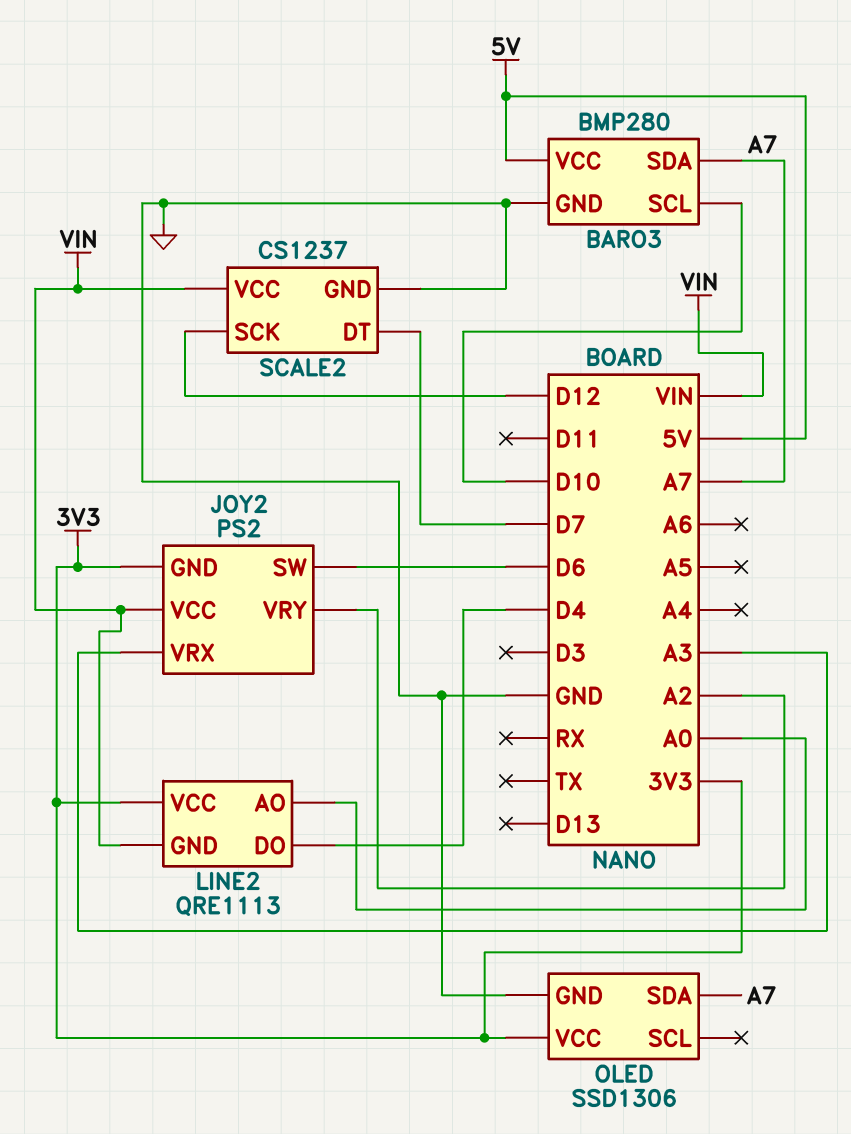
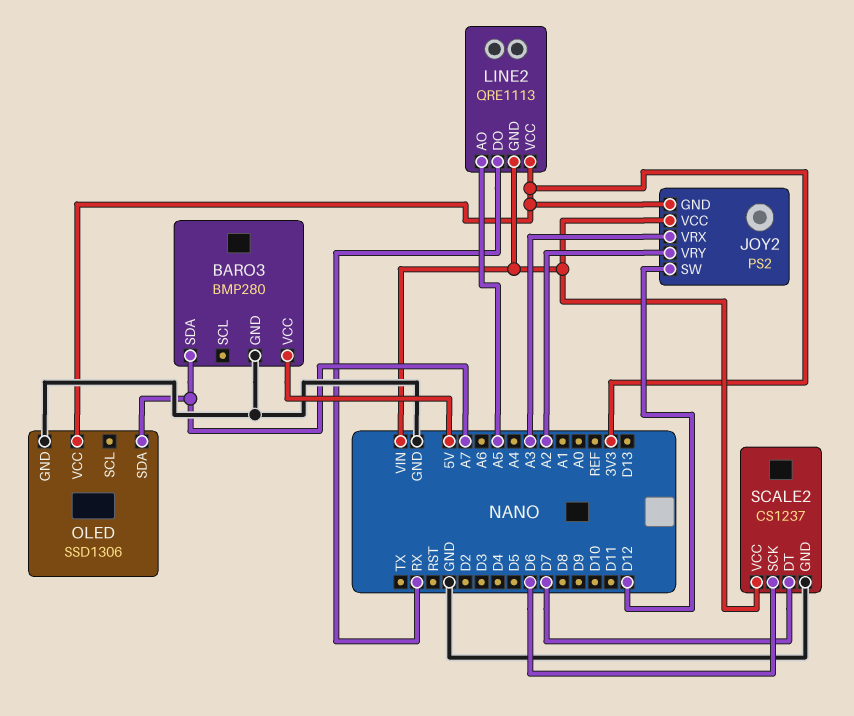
BARO3 pin SCL: D10 -> none
JOY2 pin SW: D6 -> D12
LINE2 pin AO: A0 -> A5
LINE2 pin DO: D4 -> RX
SCALE2 pin SCK: D12 -> D6

